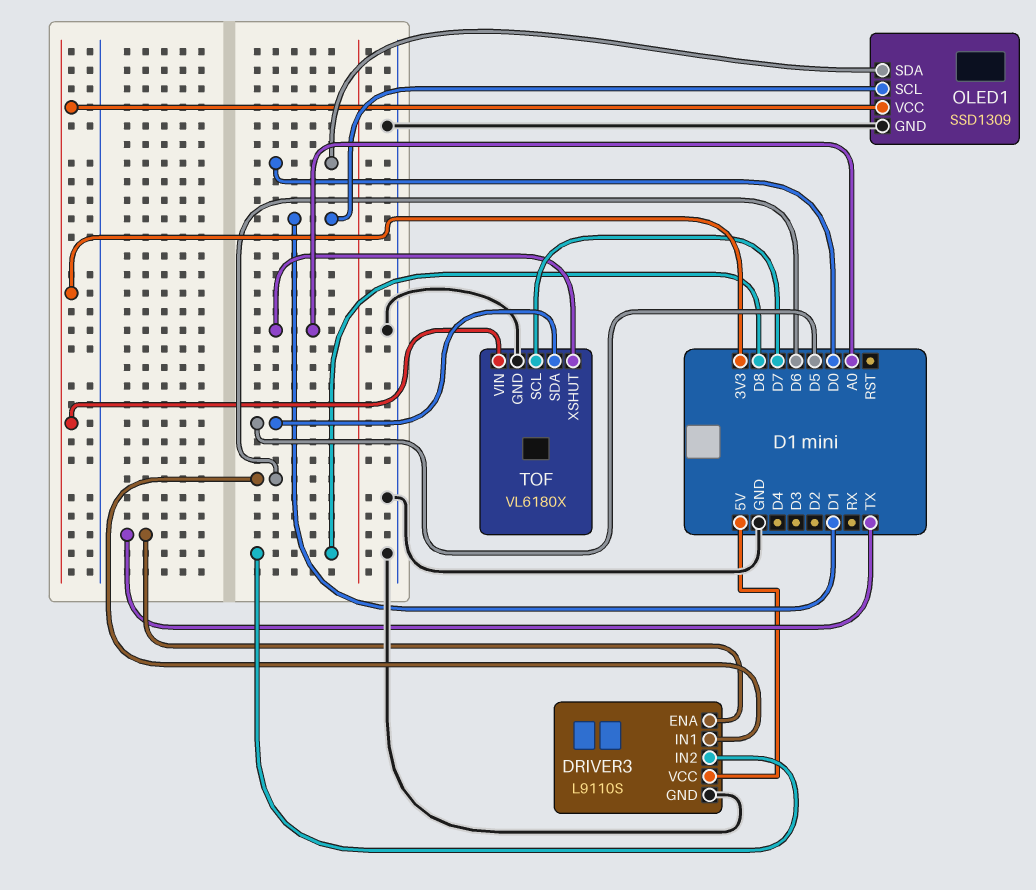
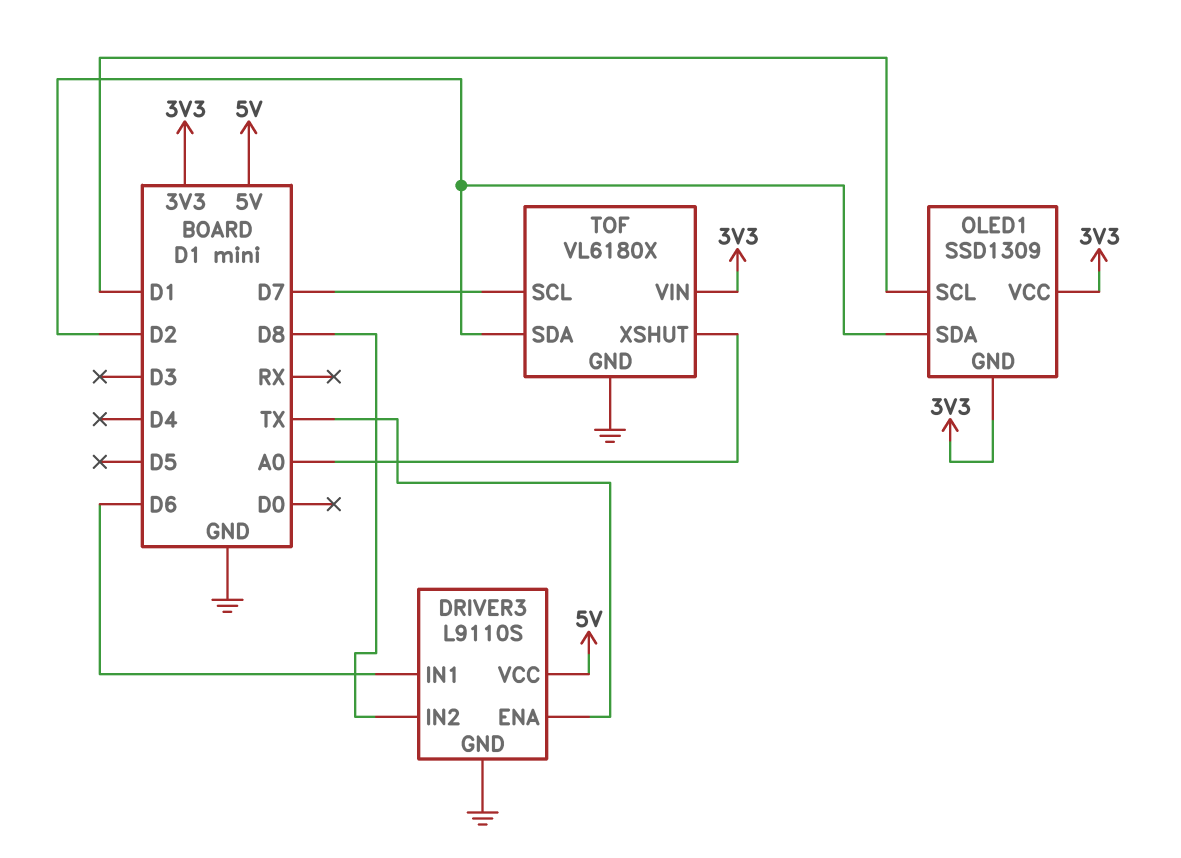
OLED1 pin GND: GND -> 3V3
OLED1 pin SDA: D0 -> D2
TOF pin SDA: D5 -> D2

